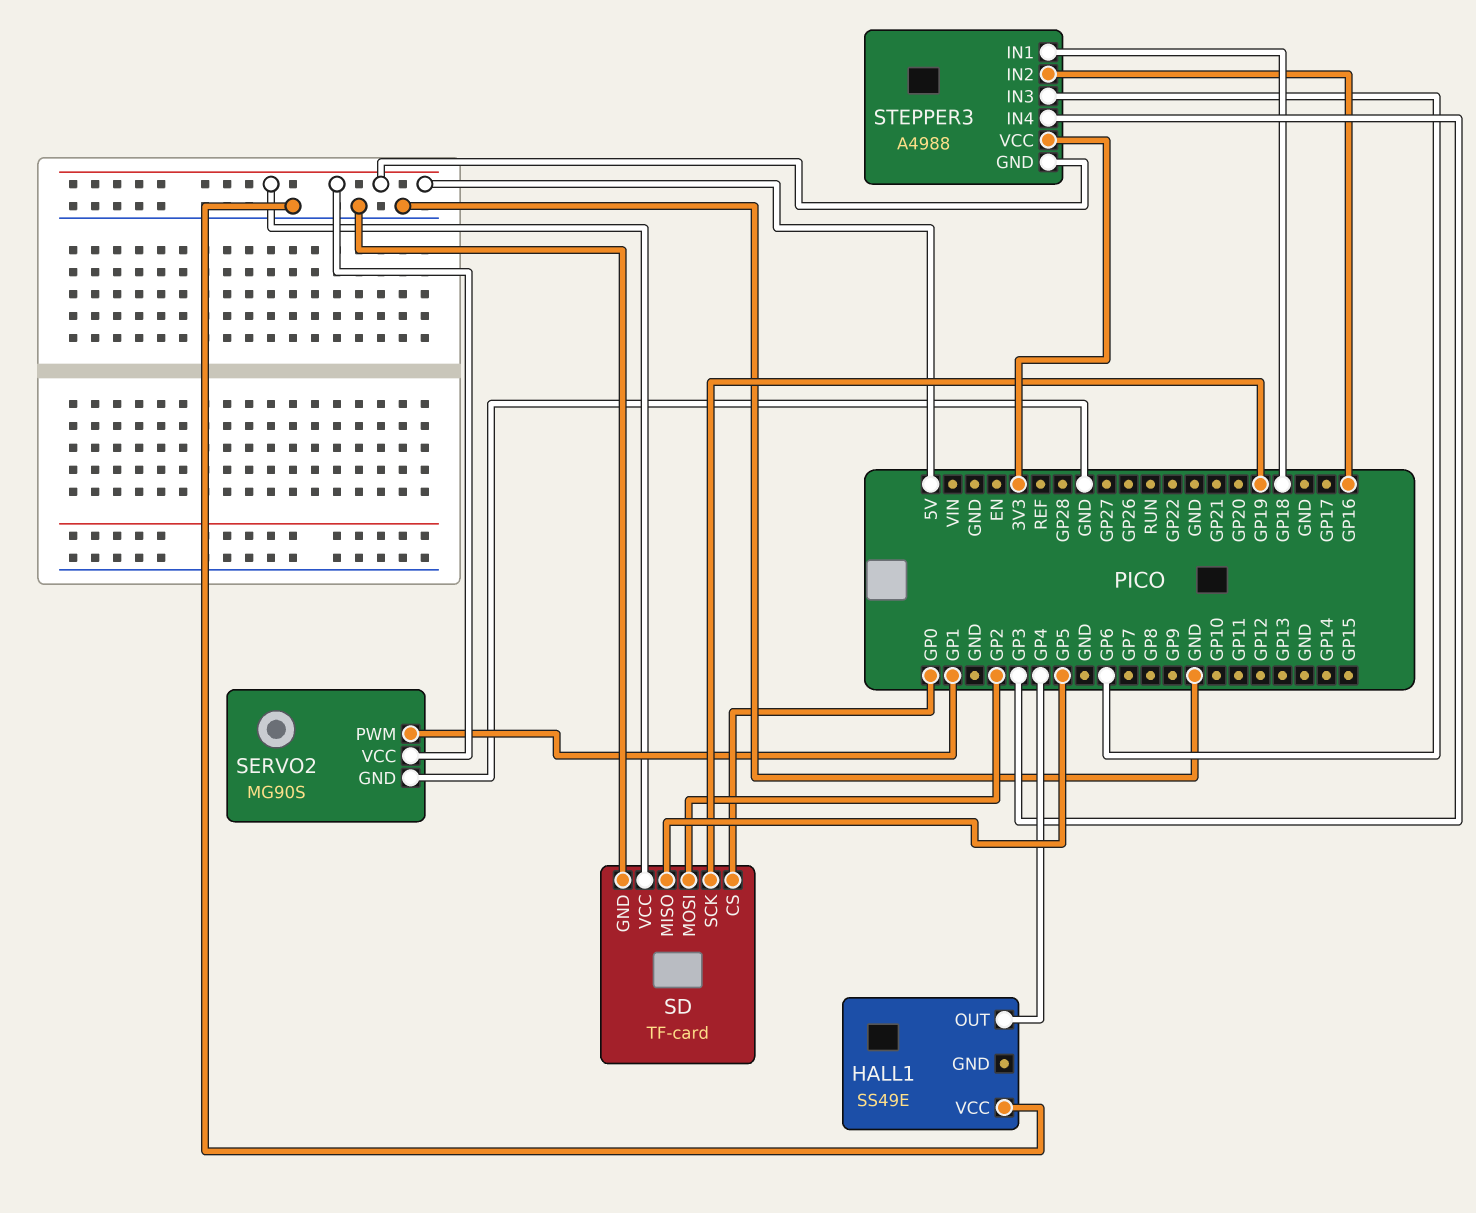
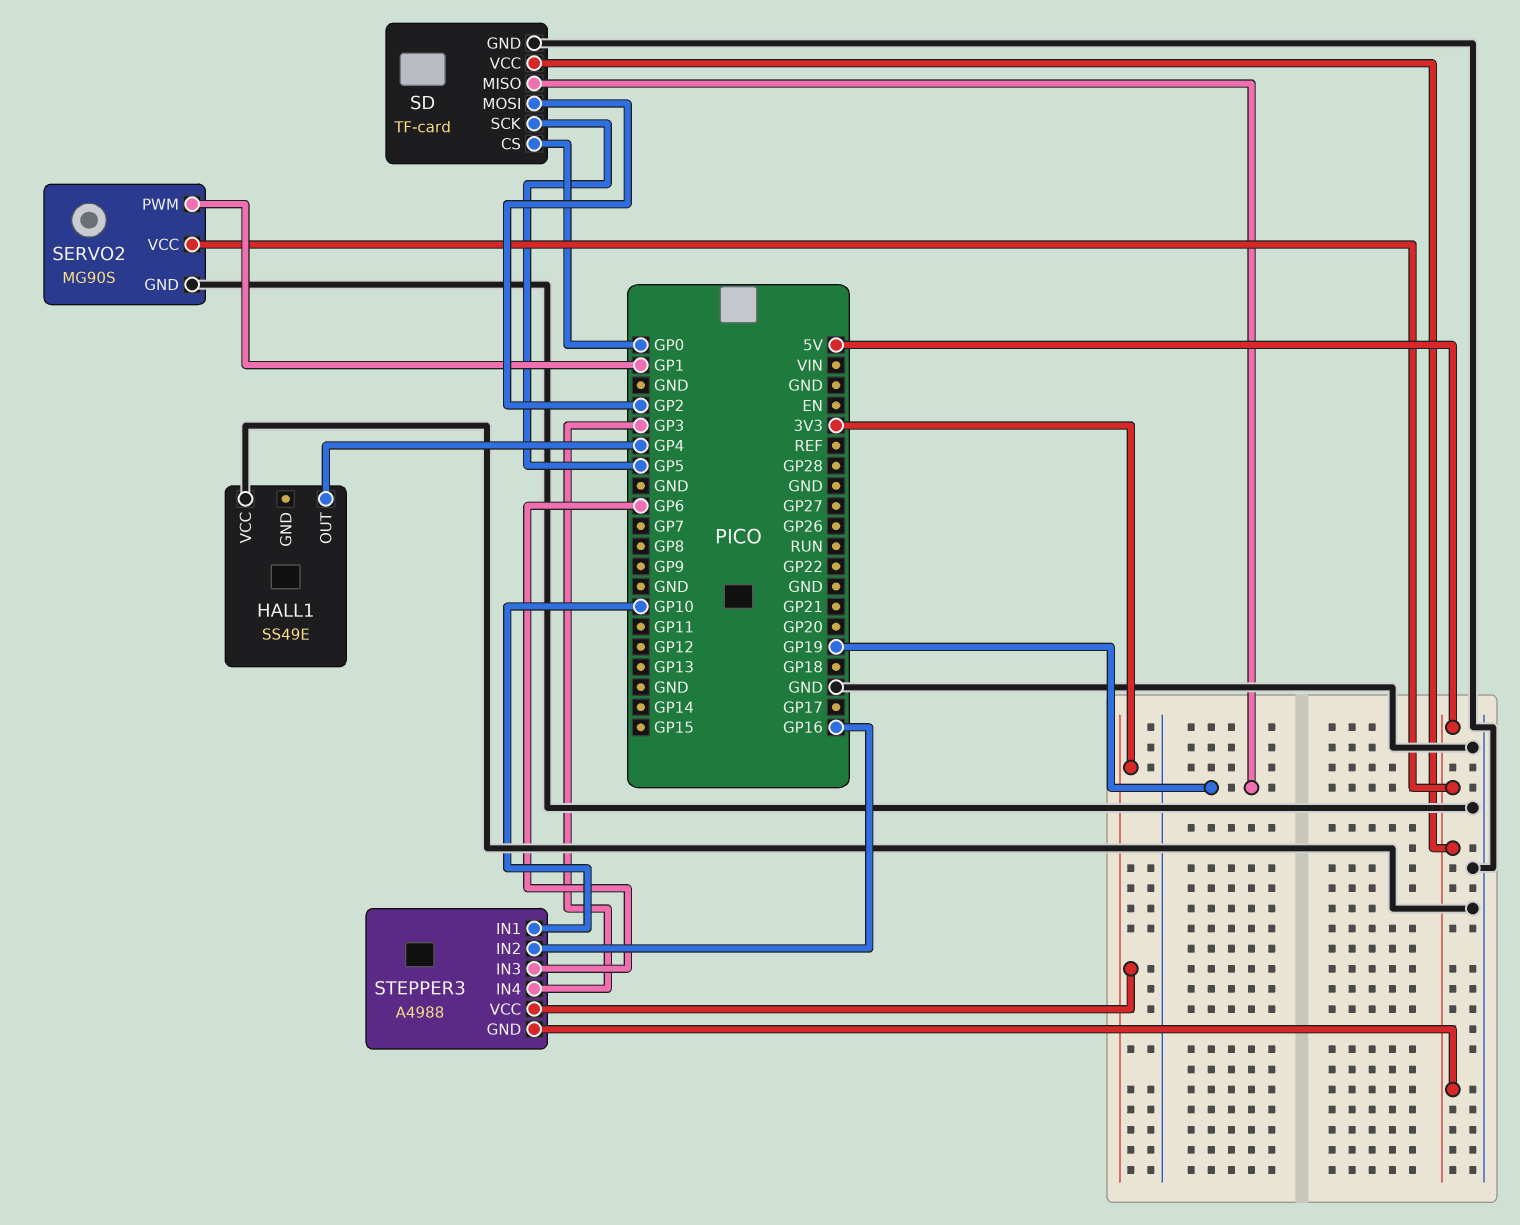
SD pin MISO: GP5 -> GP19
SD pin SCK: GP19 -> GP5
STEPPER3 pin IN1: GP18 -> GP10

